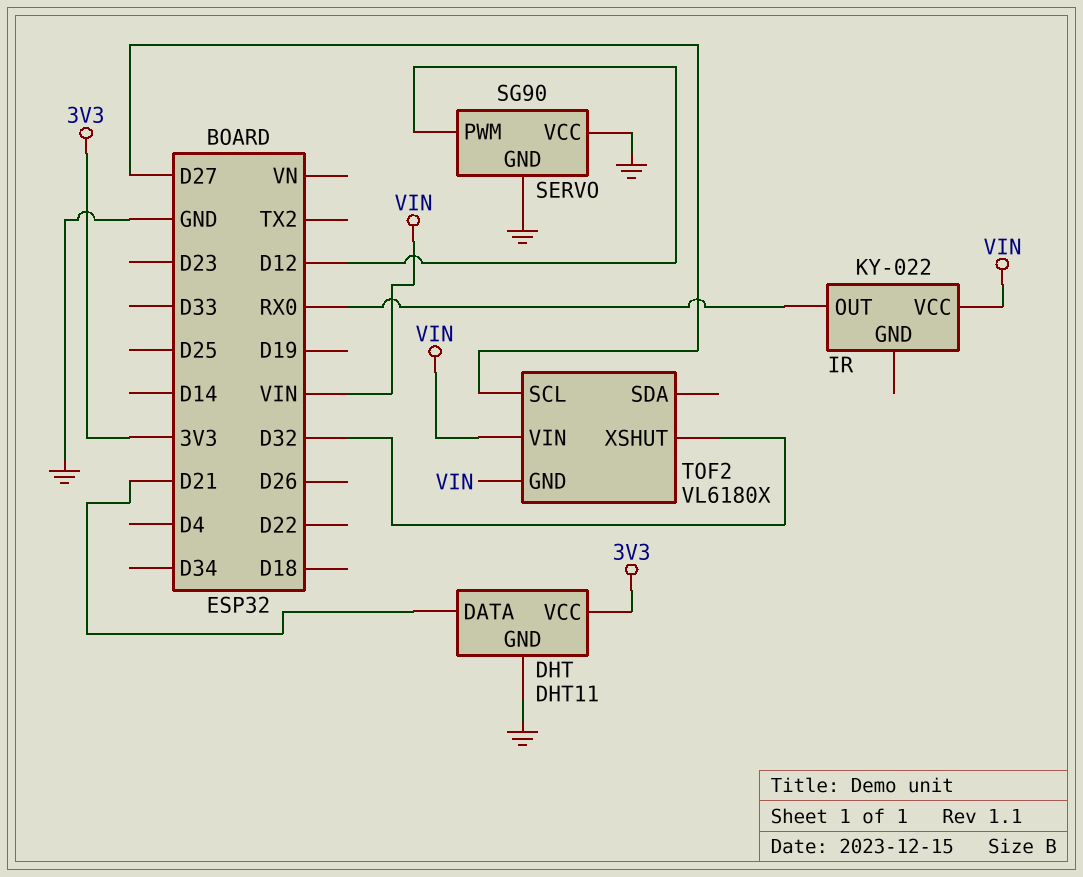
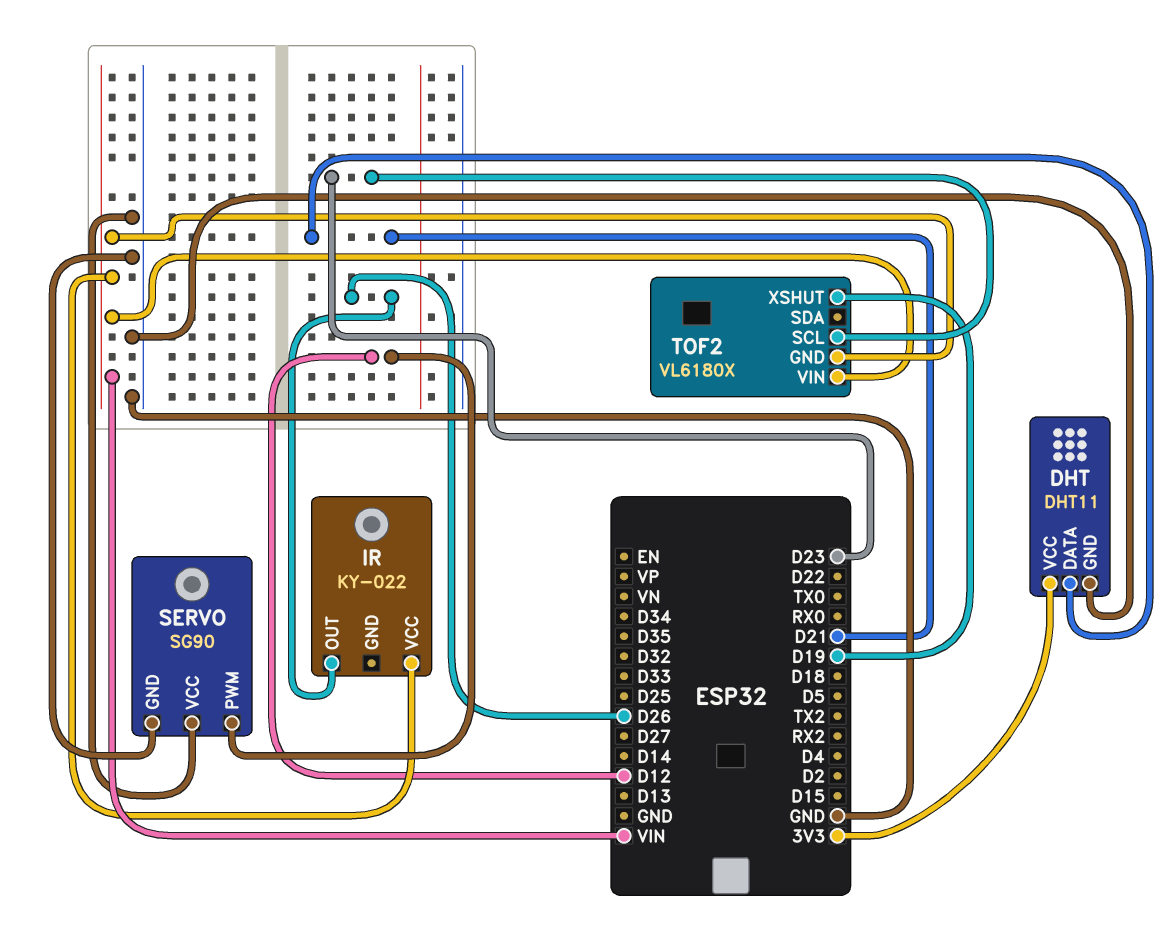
IR pin OUT: RX0 -> D26
TOF2 pin SCL: D27 -> D23
TOF2 pin XSHUT: D32 -> D19

